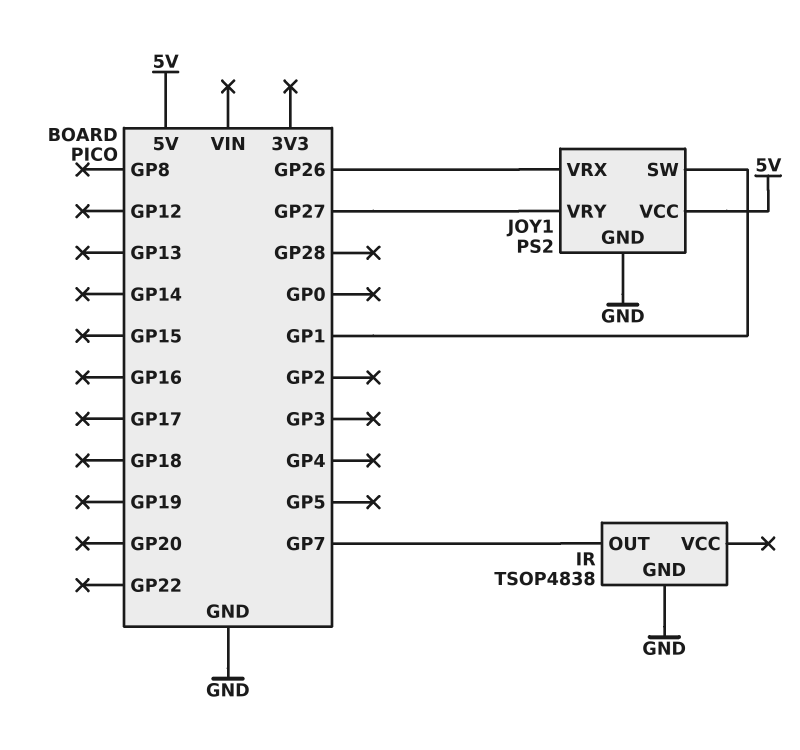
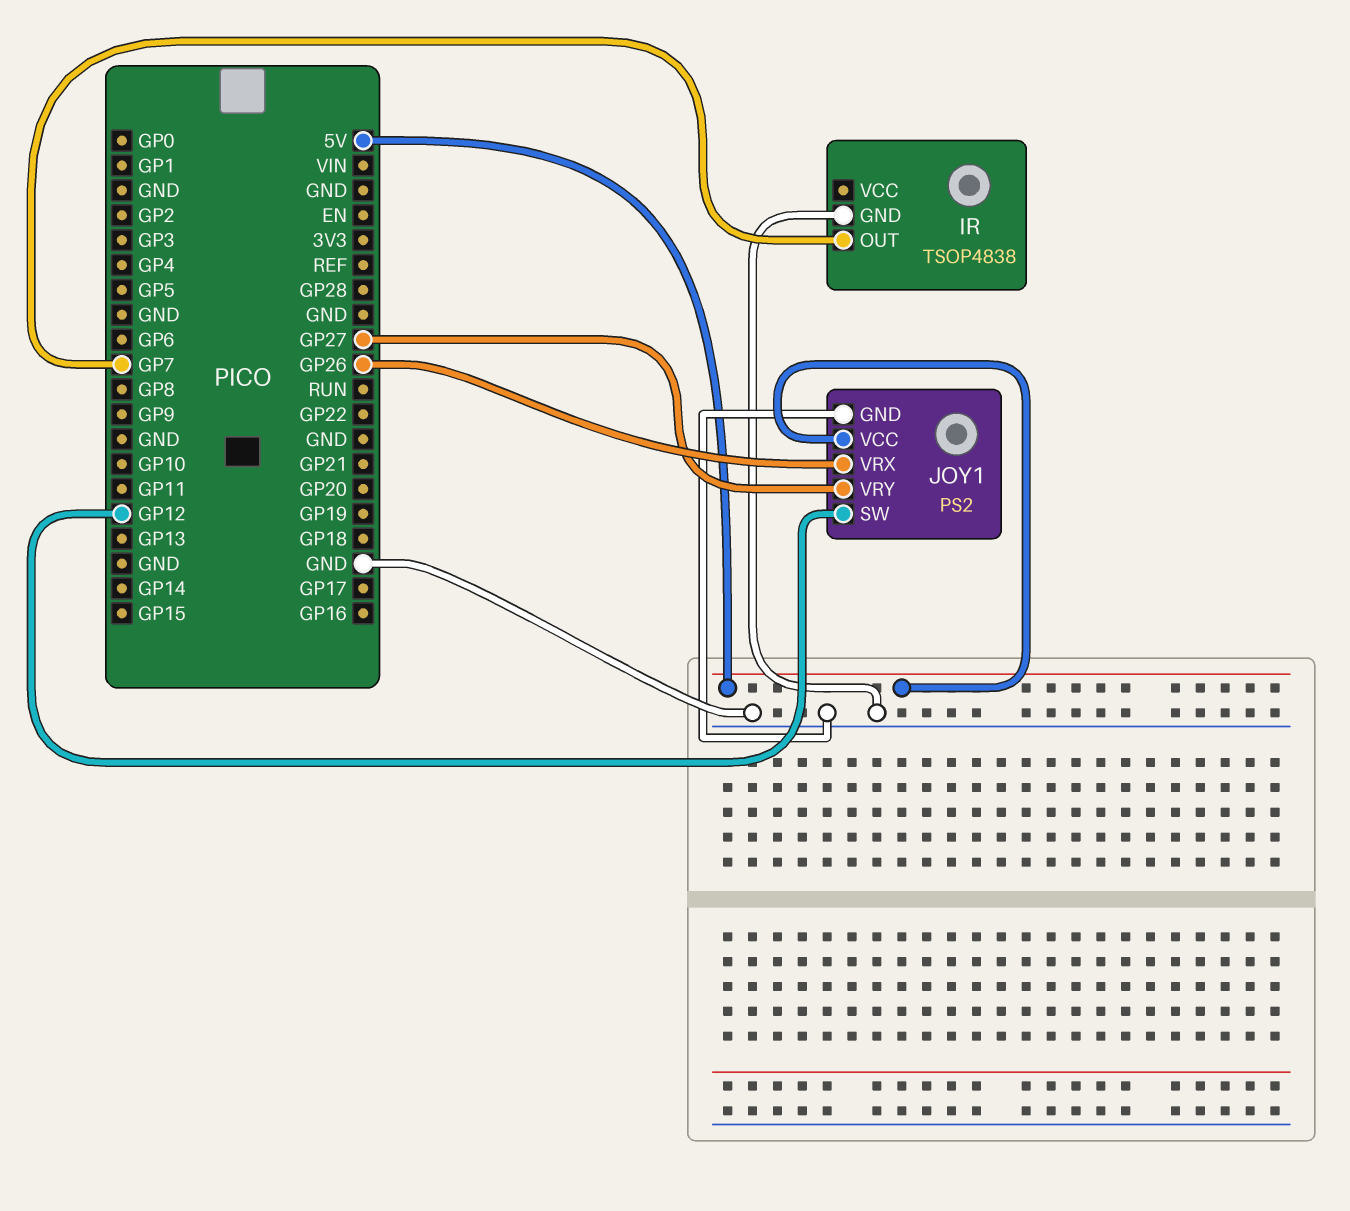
JOY1 pin SW: GP1 -> GP12

